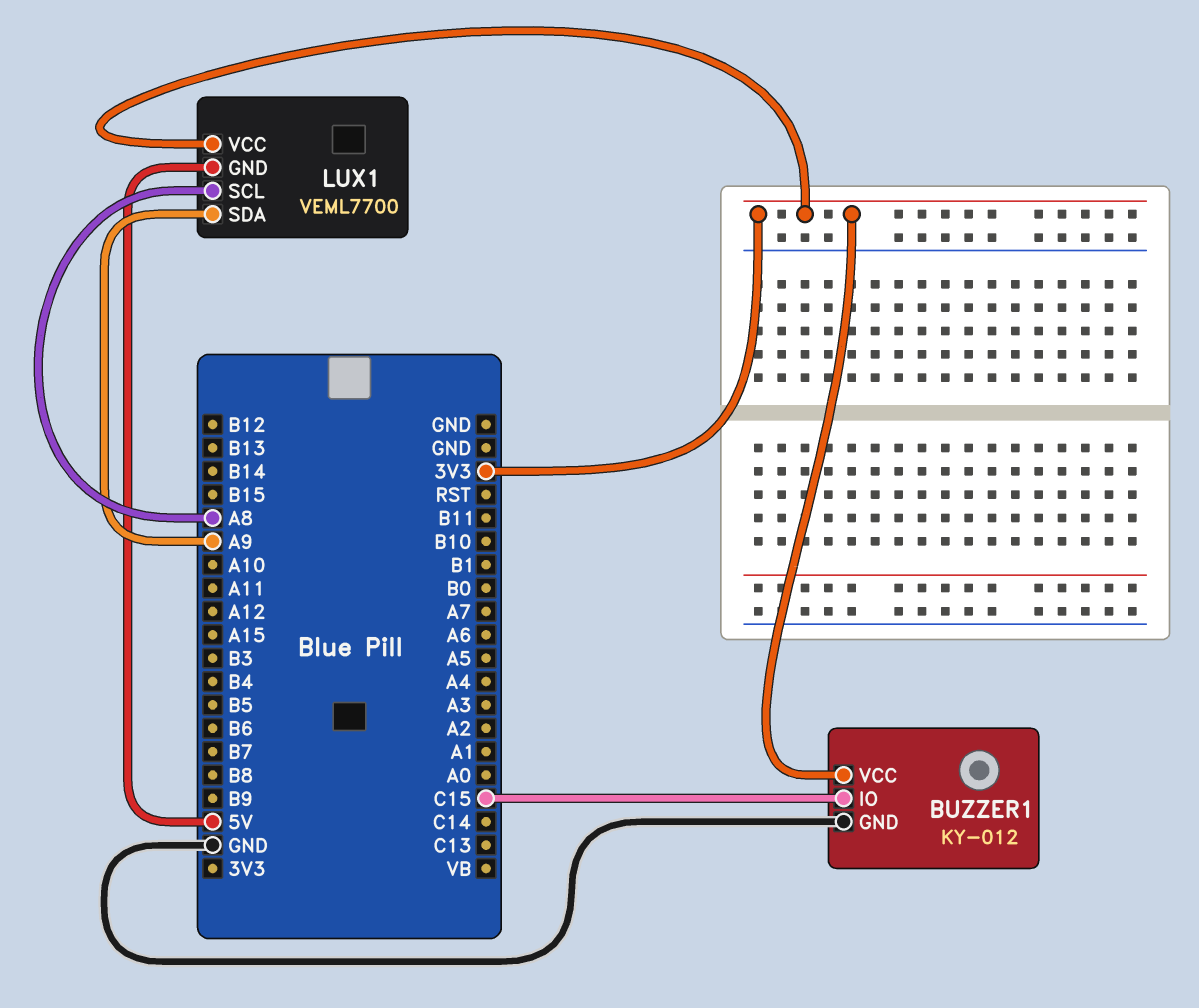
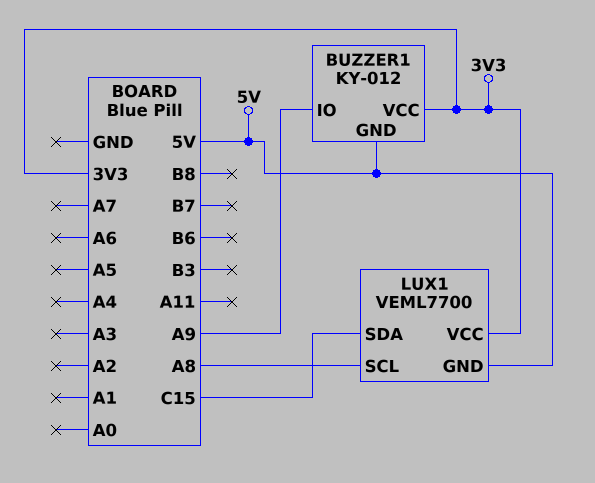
BUZZER1 pin GND: GND -> 5V
BUZZER1 pin IO: C15 -> A9
LUX1 pin SDA: A9 -> C15

